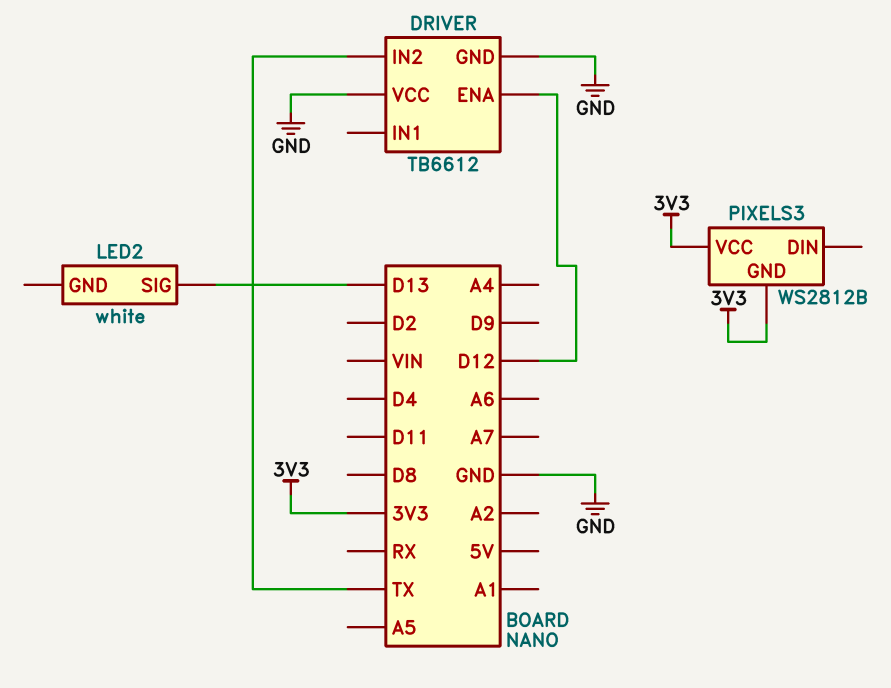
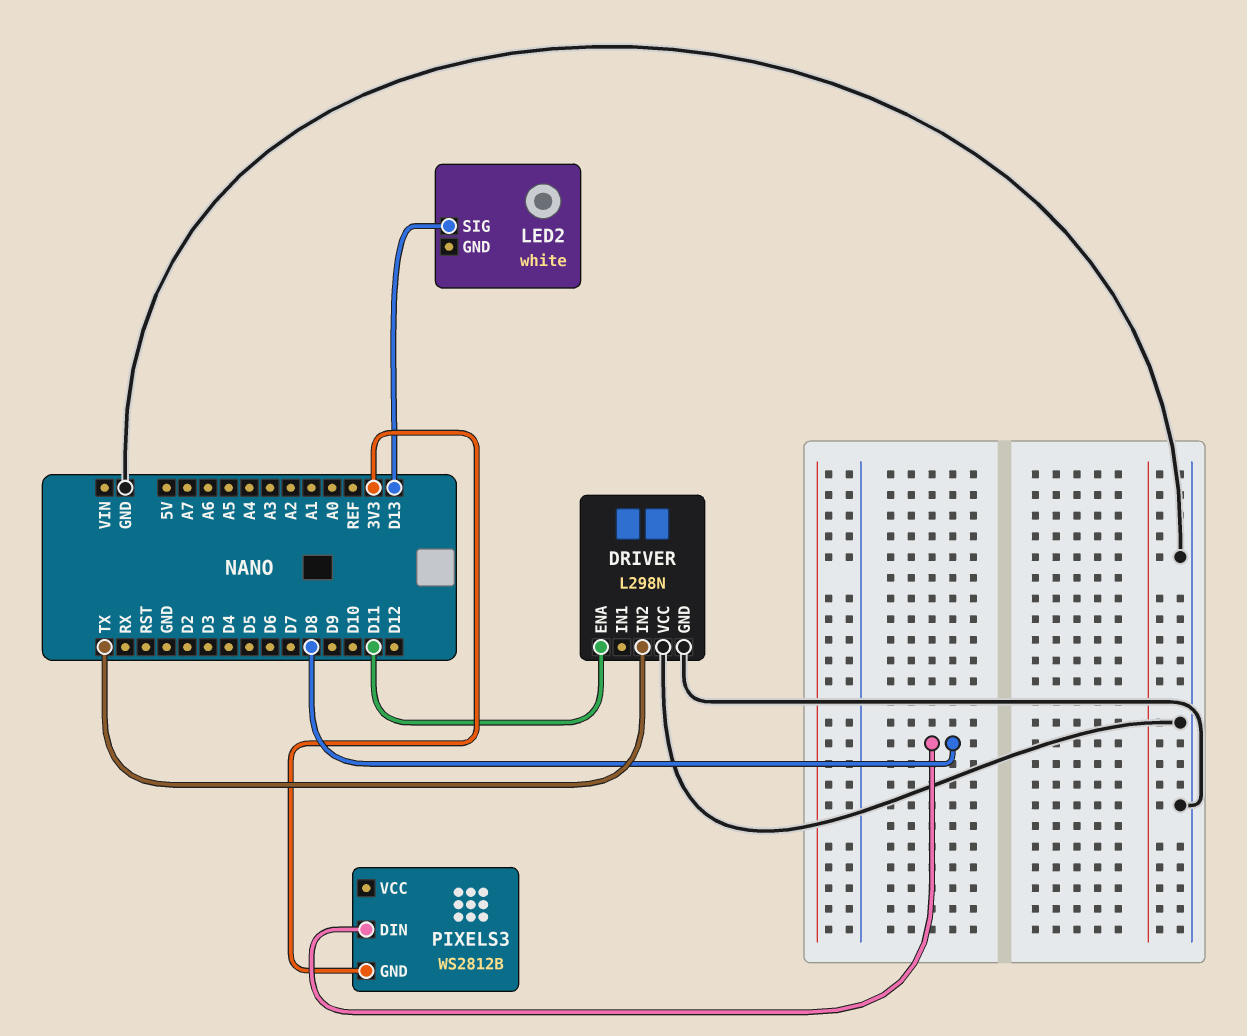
DRIVER: TB6612 -> L298N
DRIVER pin ENA: D12 -> D11
PIXELS3 pin DIN: none -> D8
PIXELS3 pin VCC: 3V3 -> none

